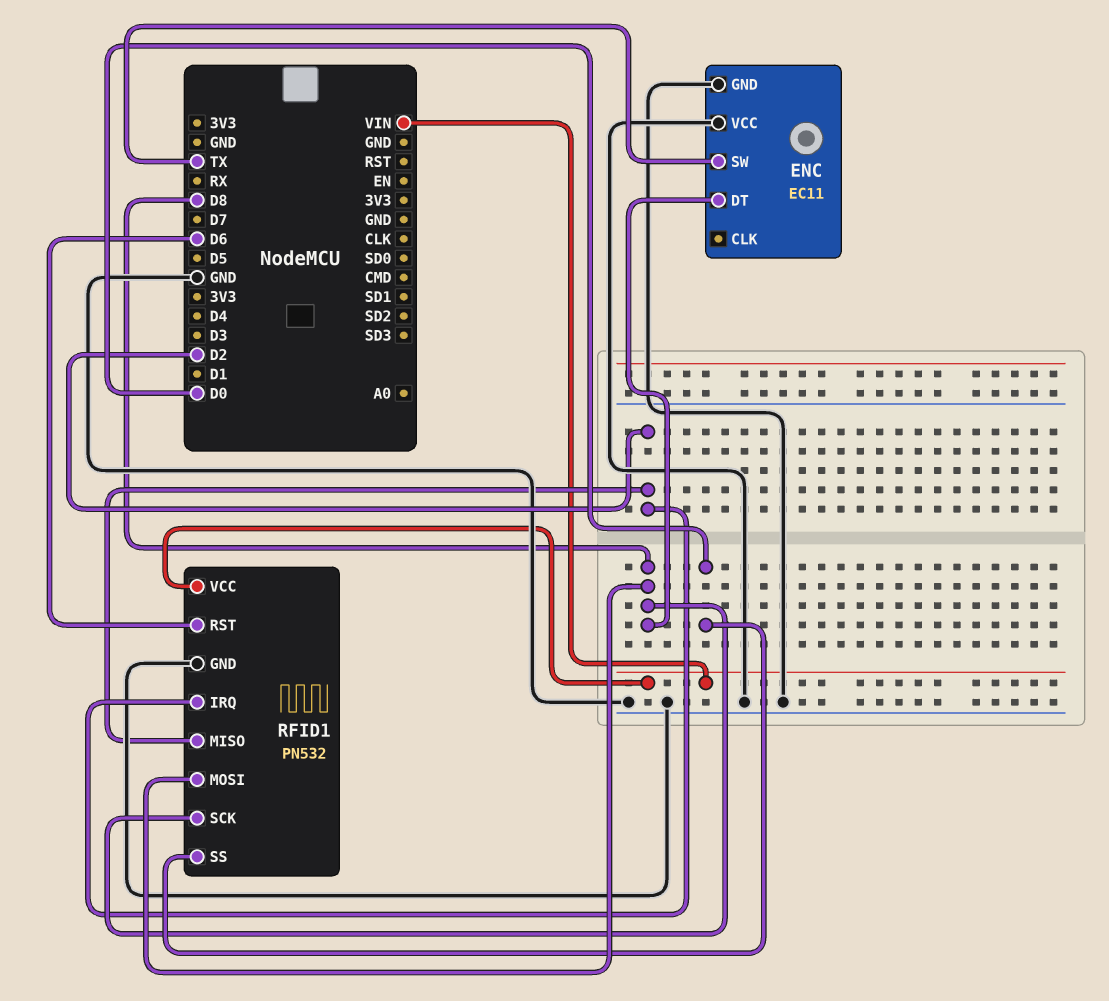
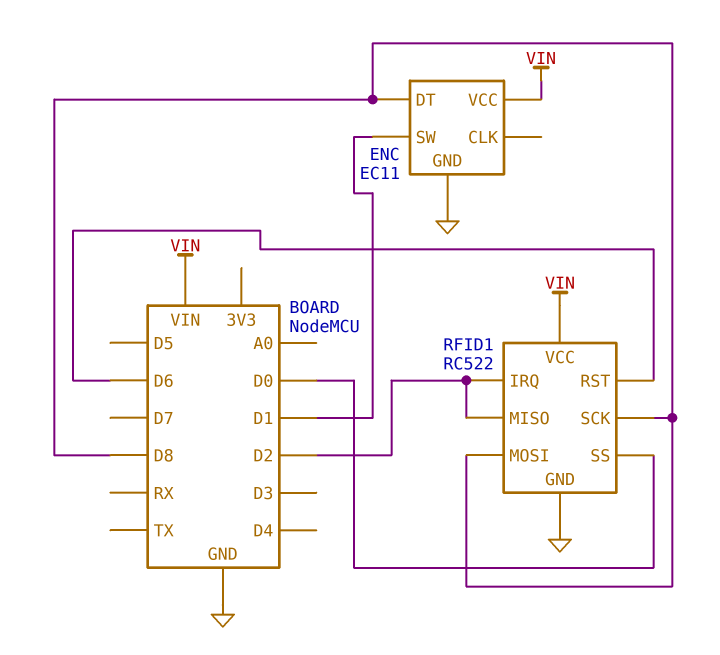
ENC pin SW: TX -> D1
ENC pin VCC: GND -> VIN
RFID1: PN532 -> RC522

